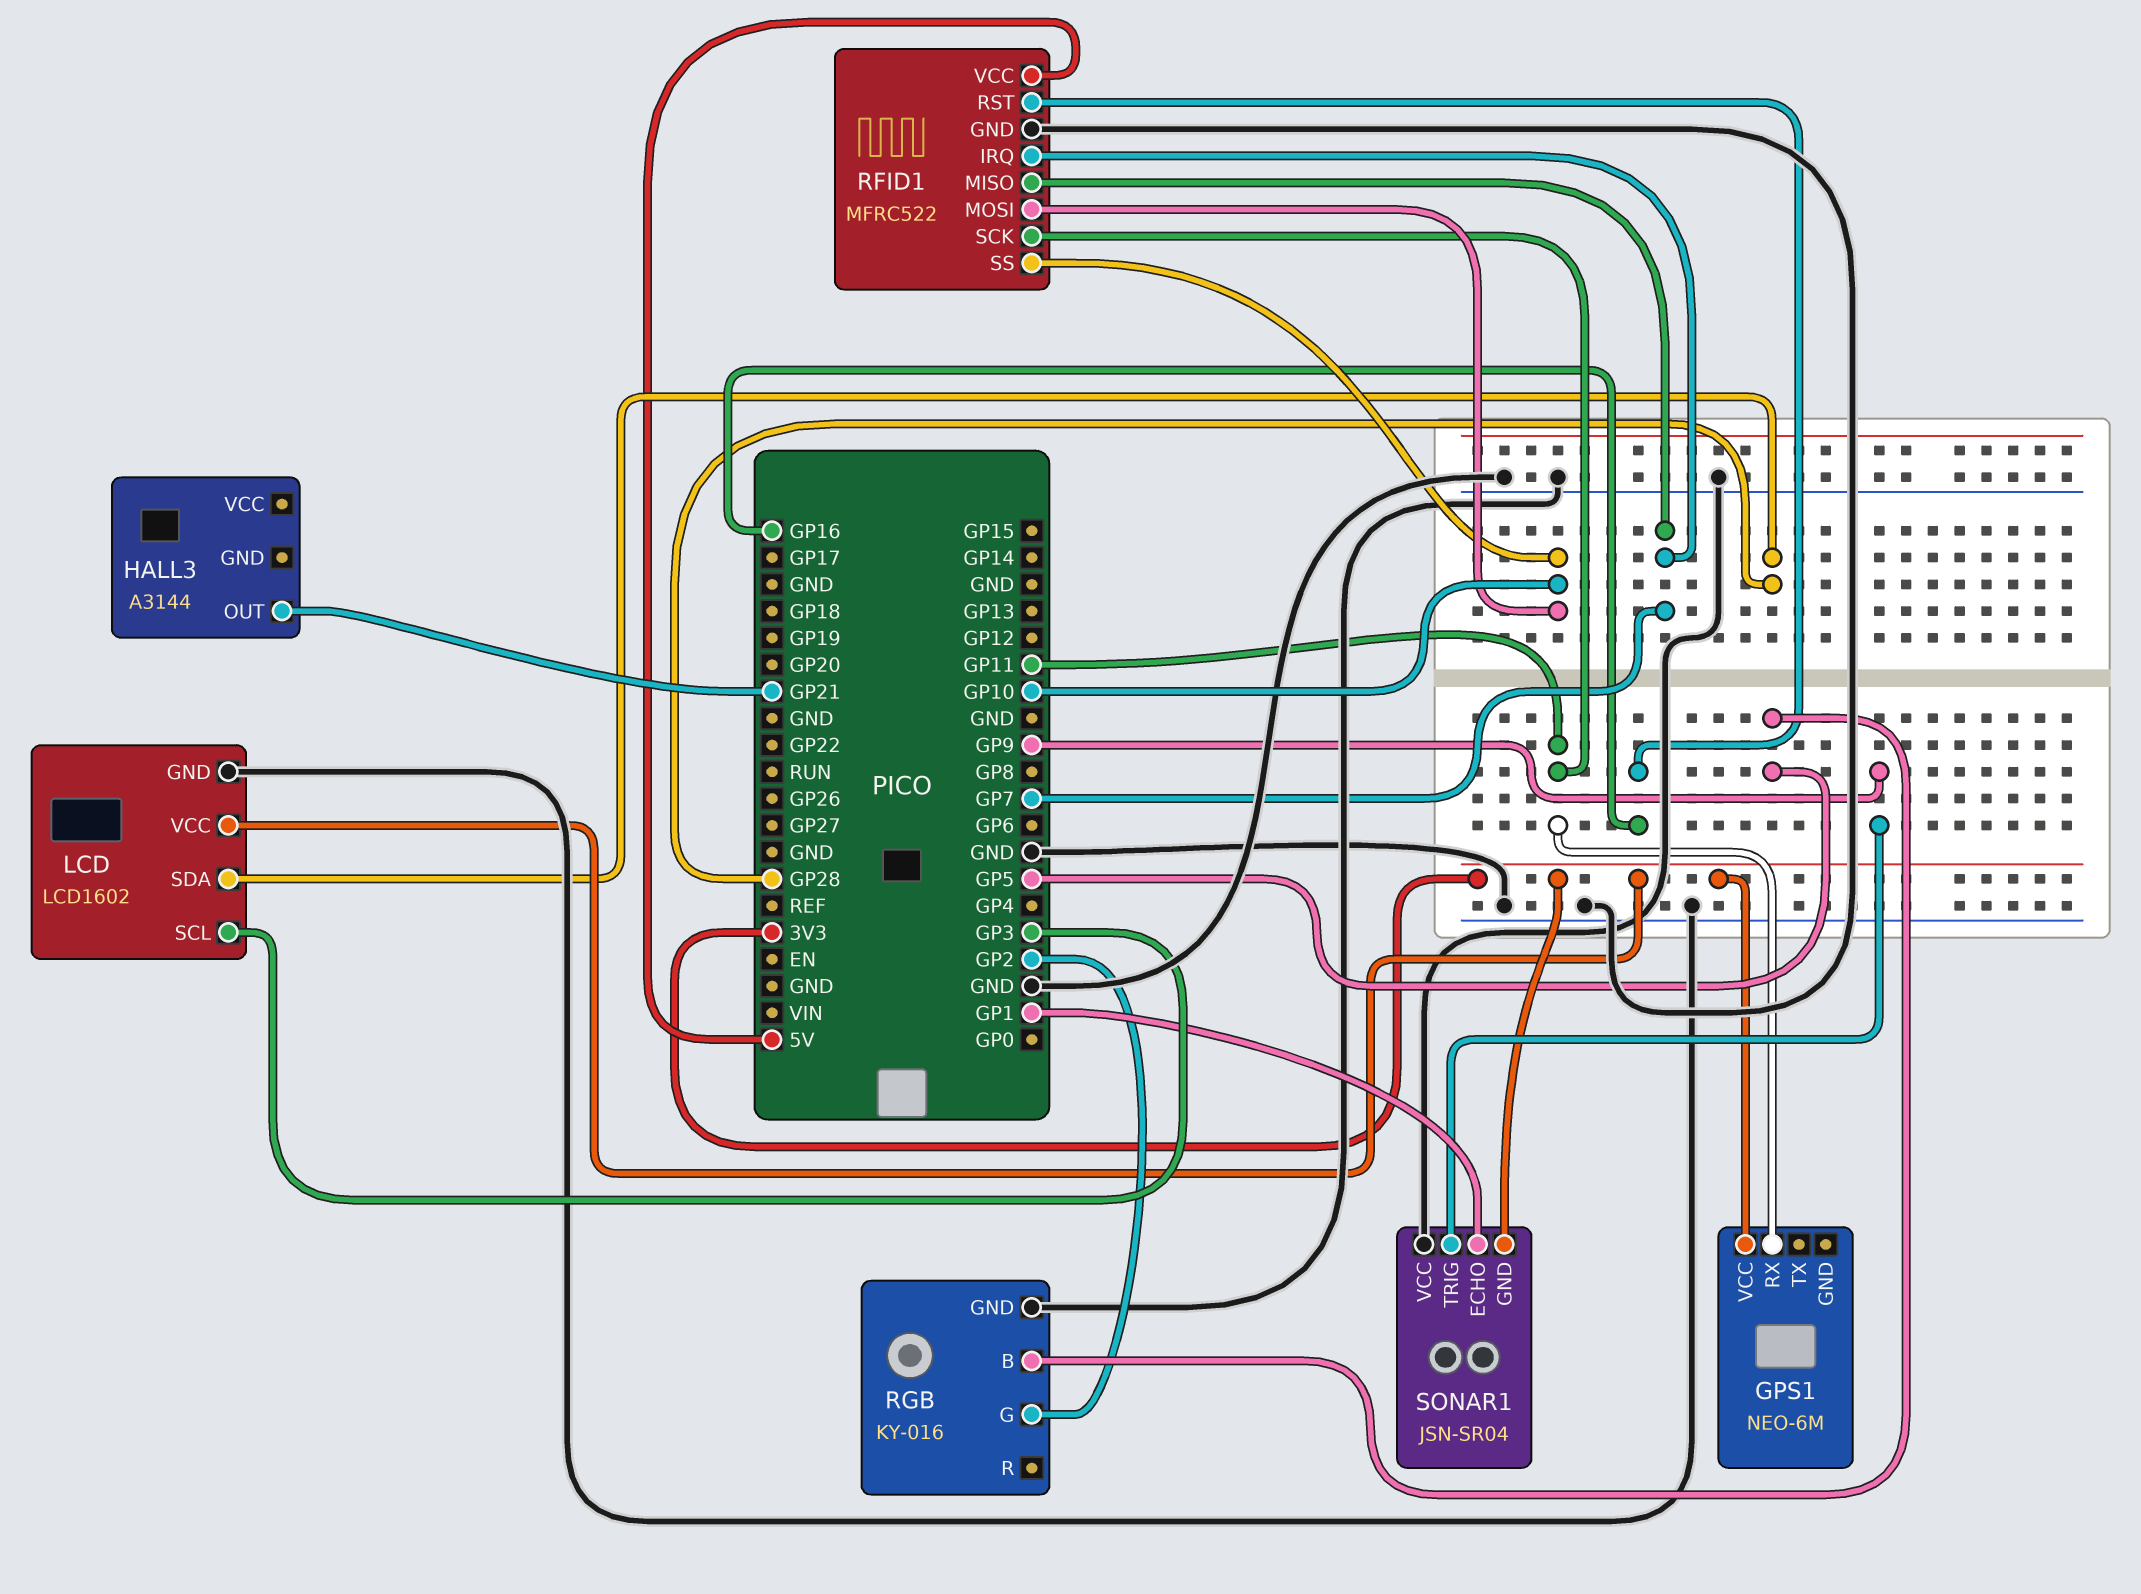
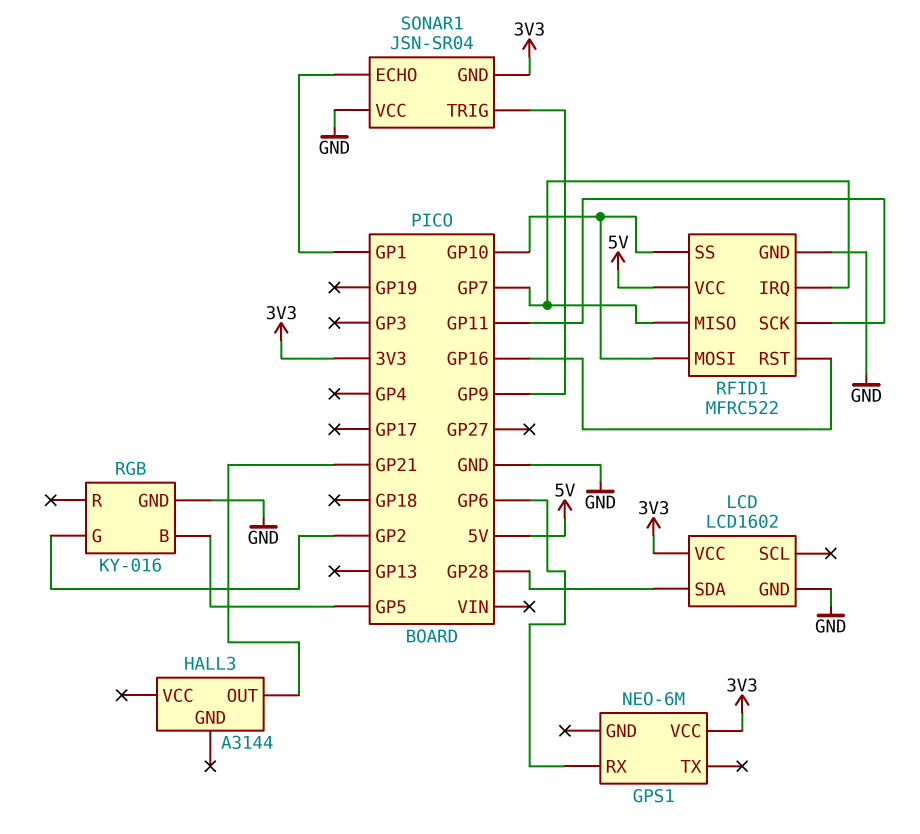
GPS1 pin RX: GP11 -> GP6
LCD pin SCL: GP3 -> none

